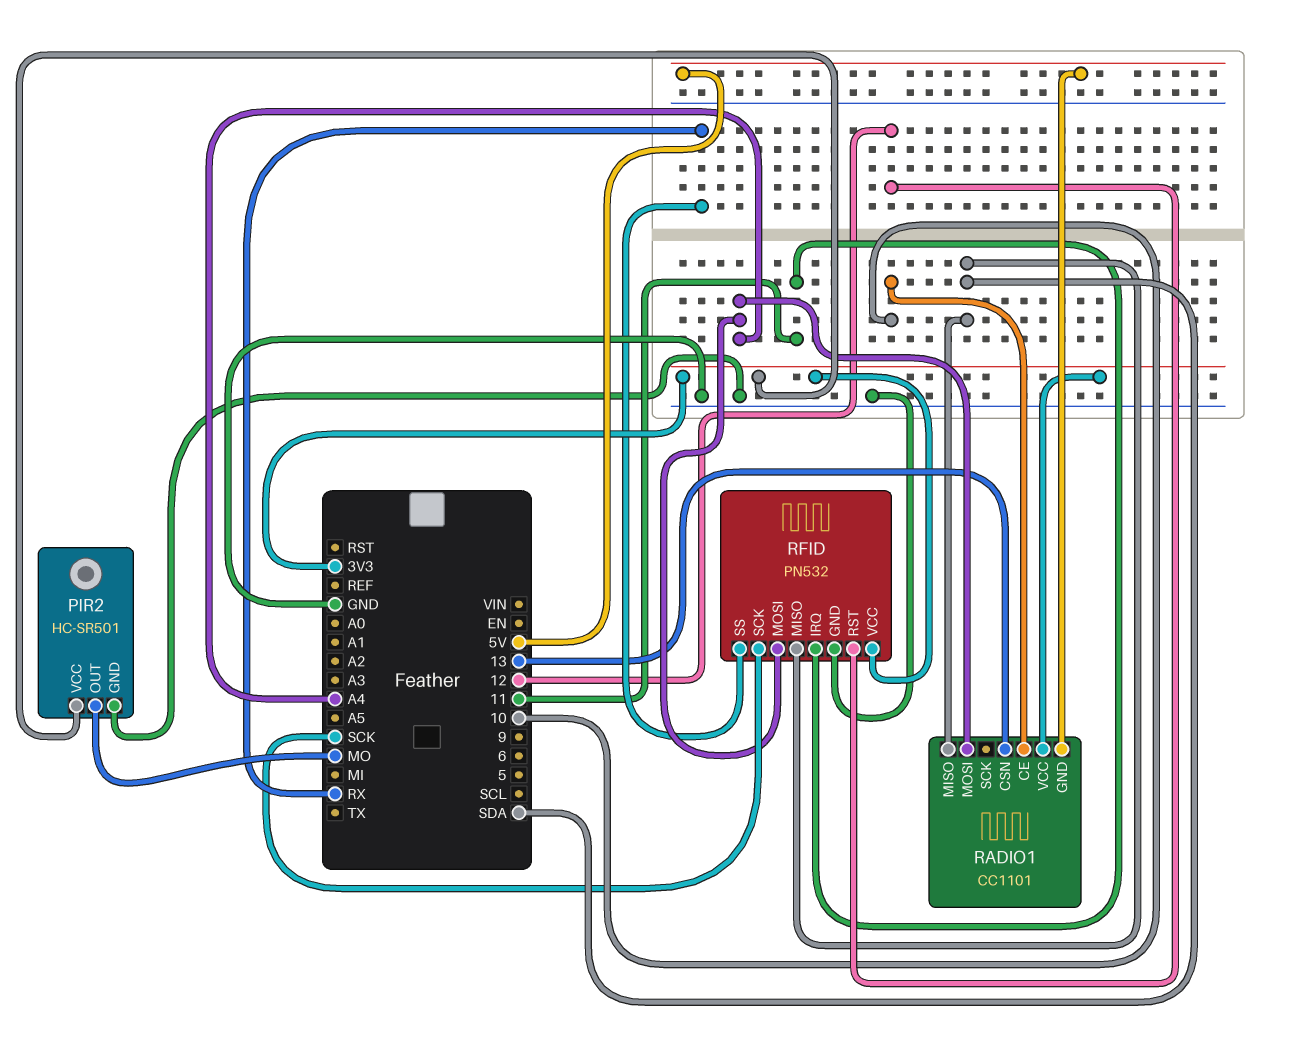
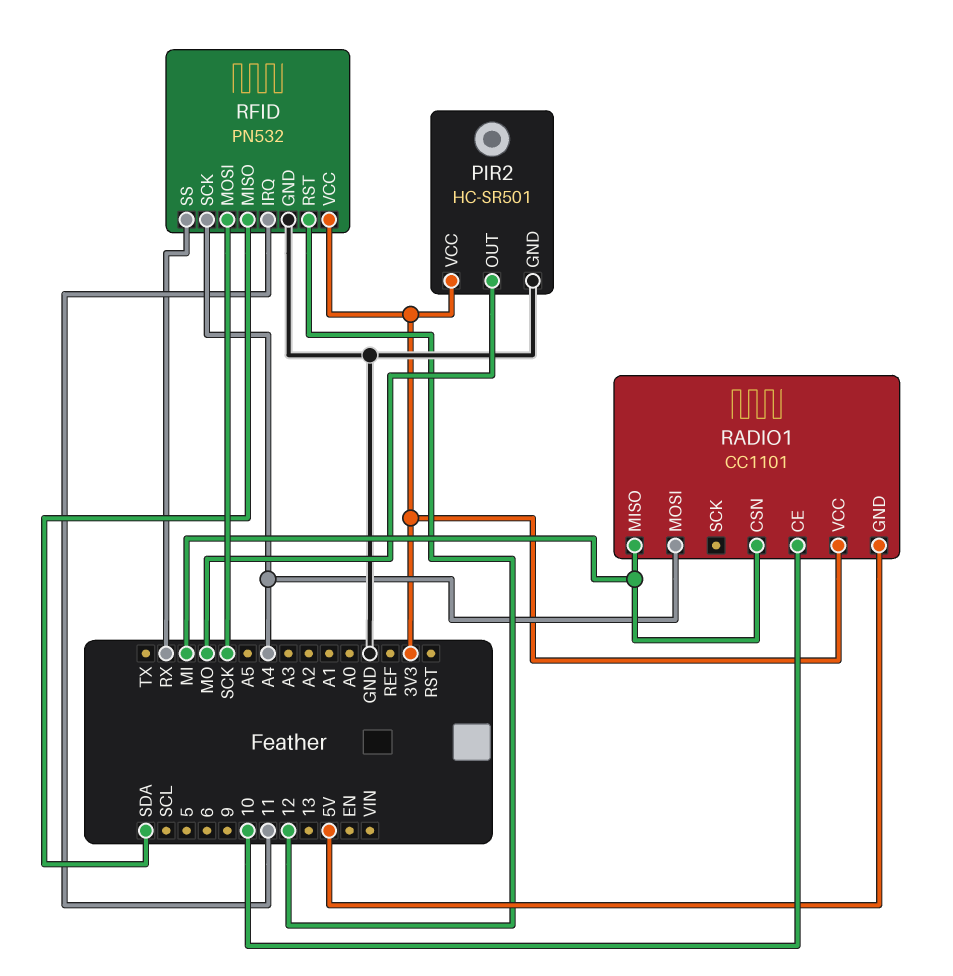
RADIO1 pin CSN: 13 -> MI
RADIO1 pin MISO: SDA -> MI
RFID pin MOSI: A4 -> SCK
RFID pin SCK: SCK -> A4

